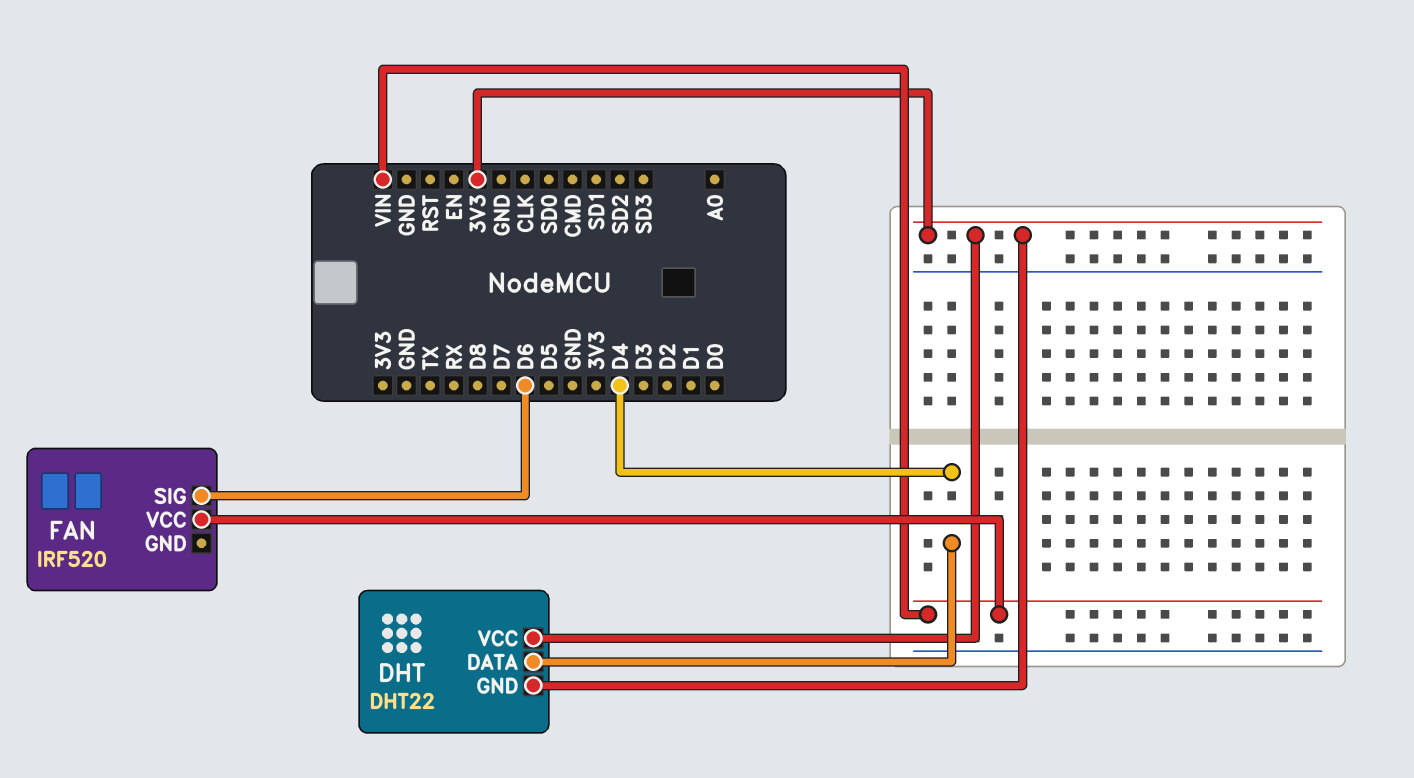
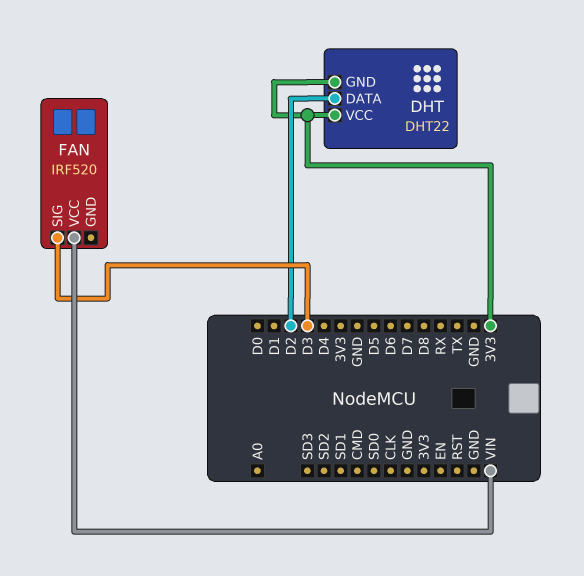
DHT pin DATA: D4 -> D2
FAN pin SIG: D6 -> D3

